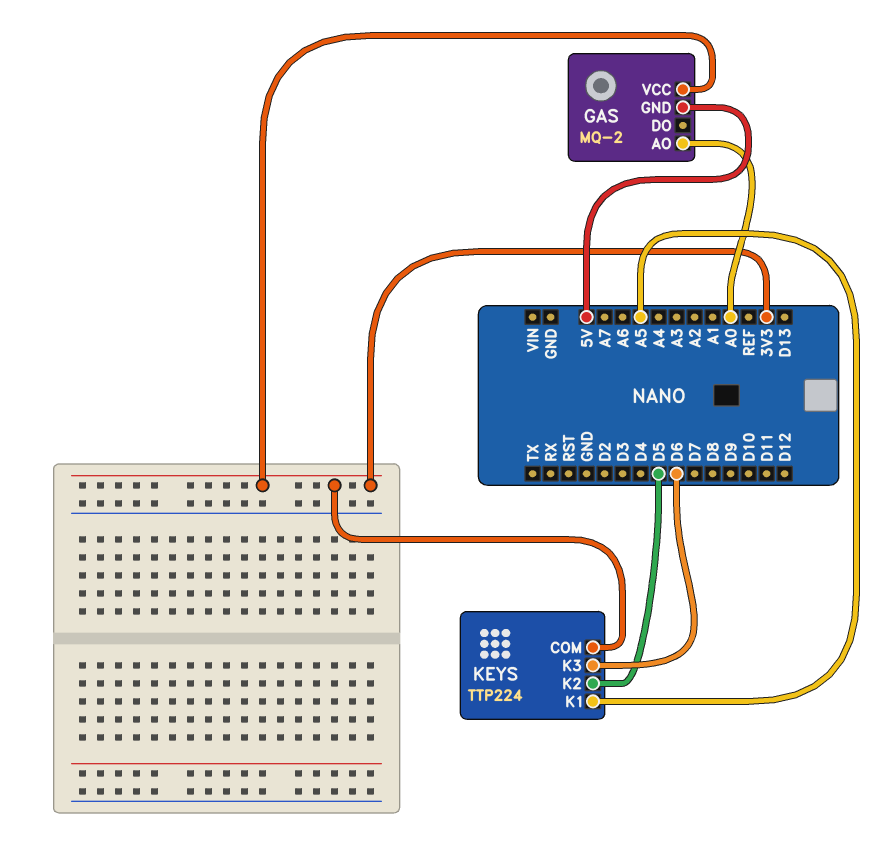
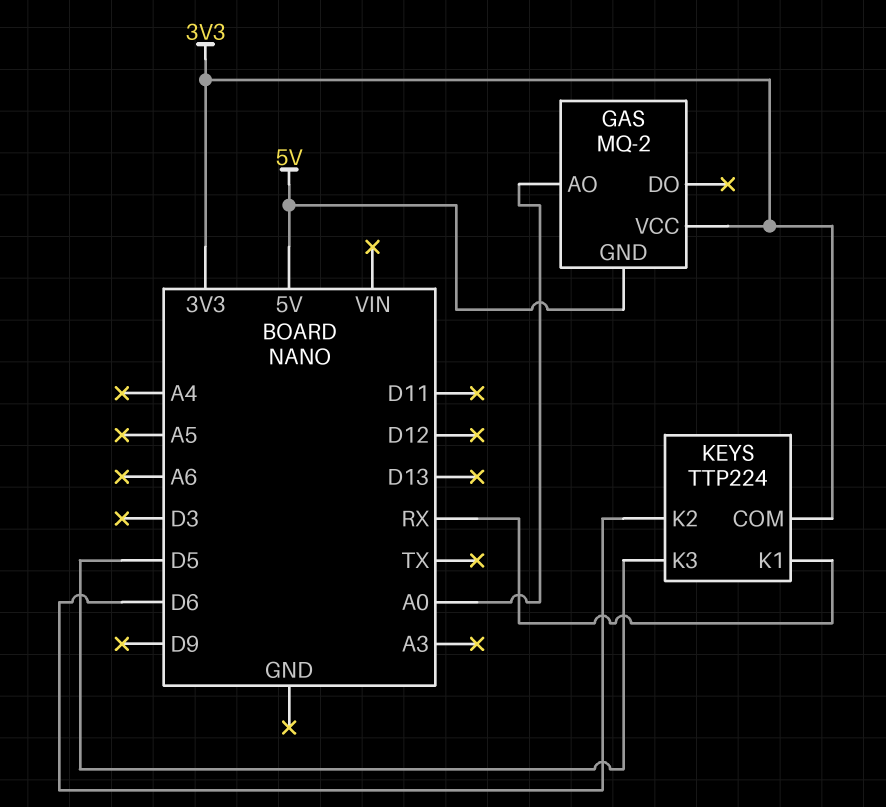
KEYS pin K1: A5 -> RX
KEYS pin K2: D5 -> D6
KEYS pin K3: D6 -> D5

